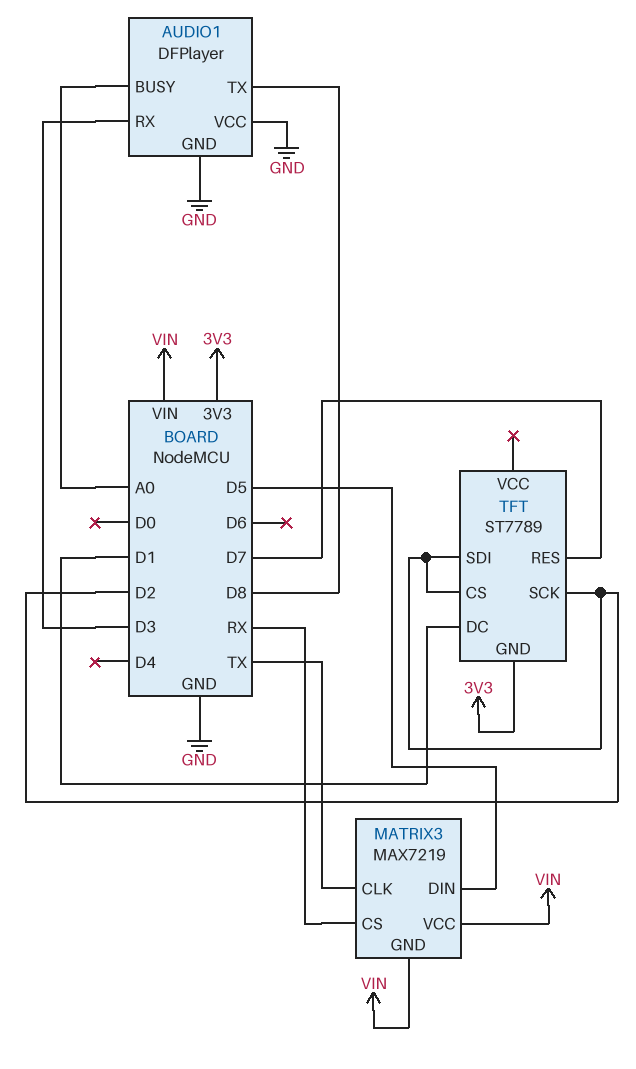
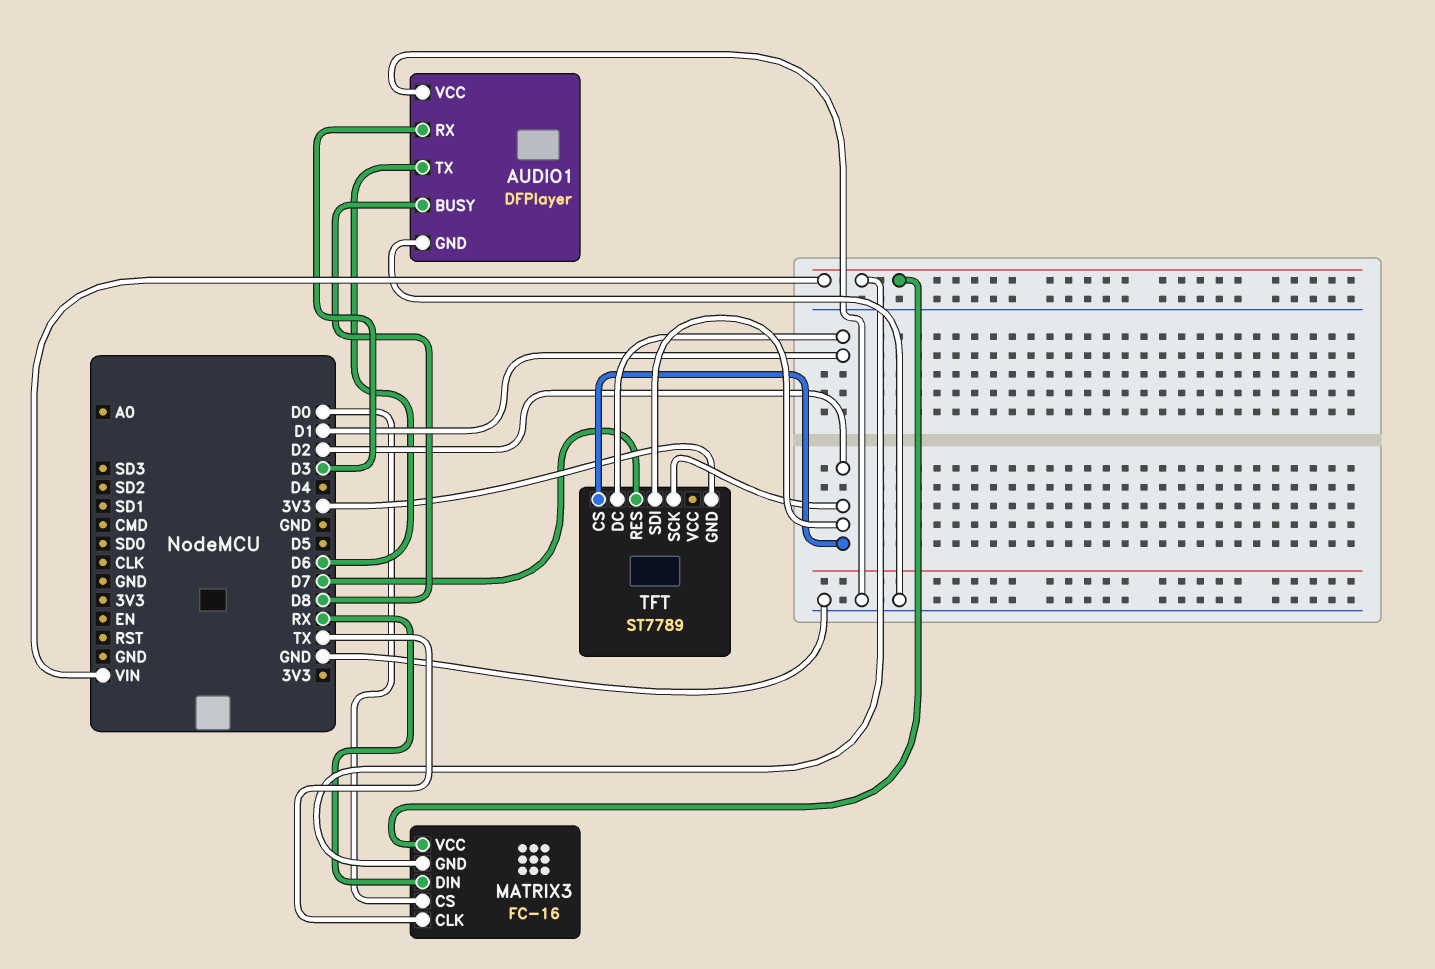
AUDIO1 pin BUSY: A0 -> D8
AUDIO1 pin TX: D8 -> D6
MATRIX3: MAX7219 -> FC-16
MATRIX3 pin CS: RX -> D0
MATRIX3 pin DIN: D5 -> RX

